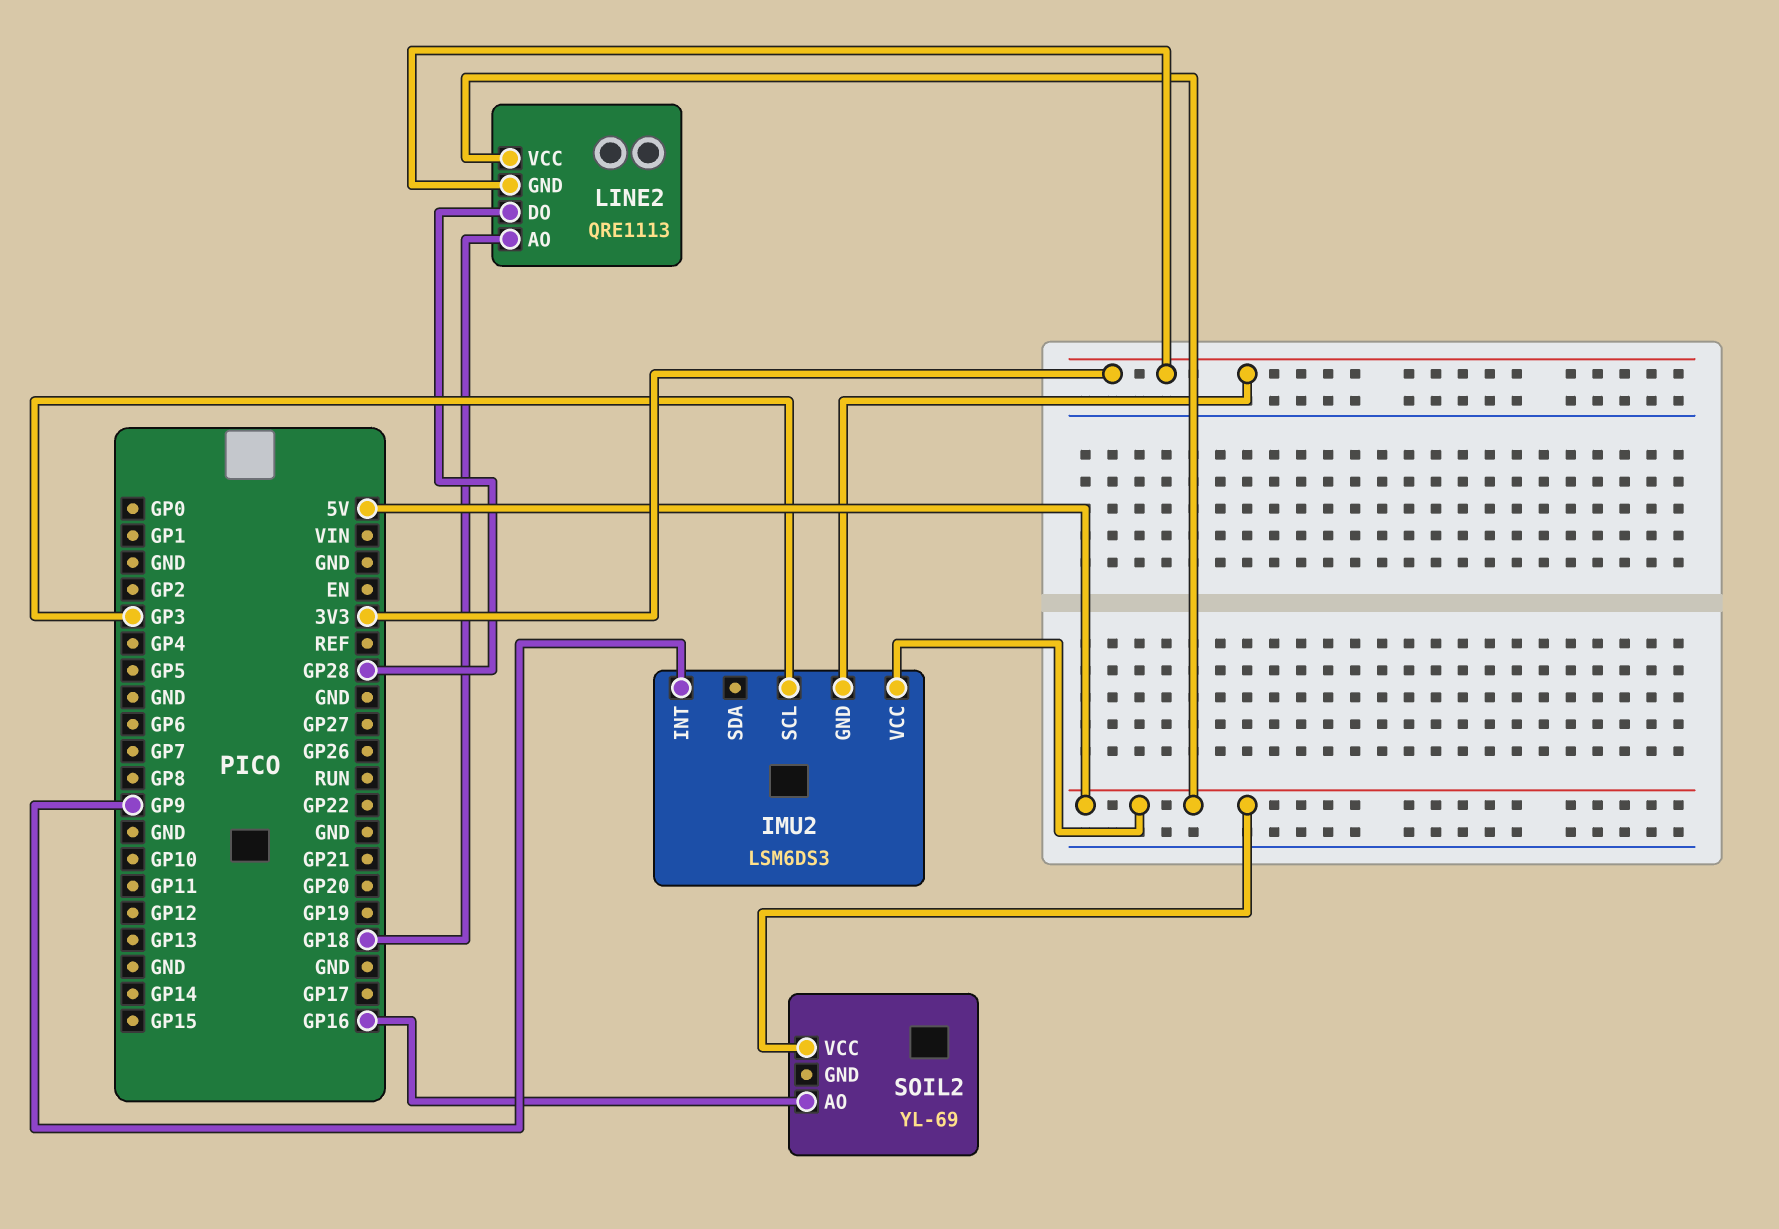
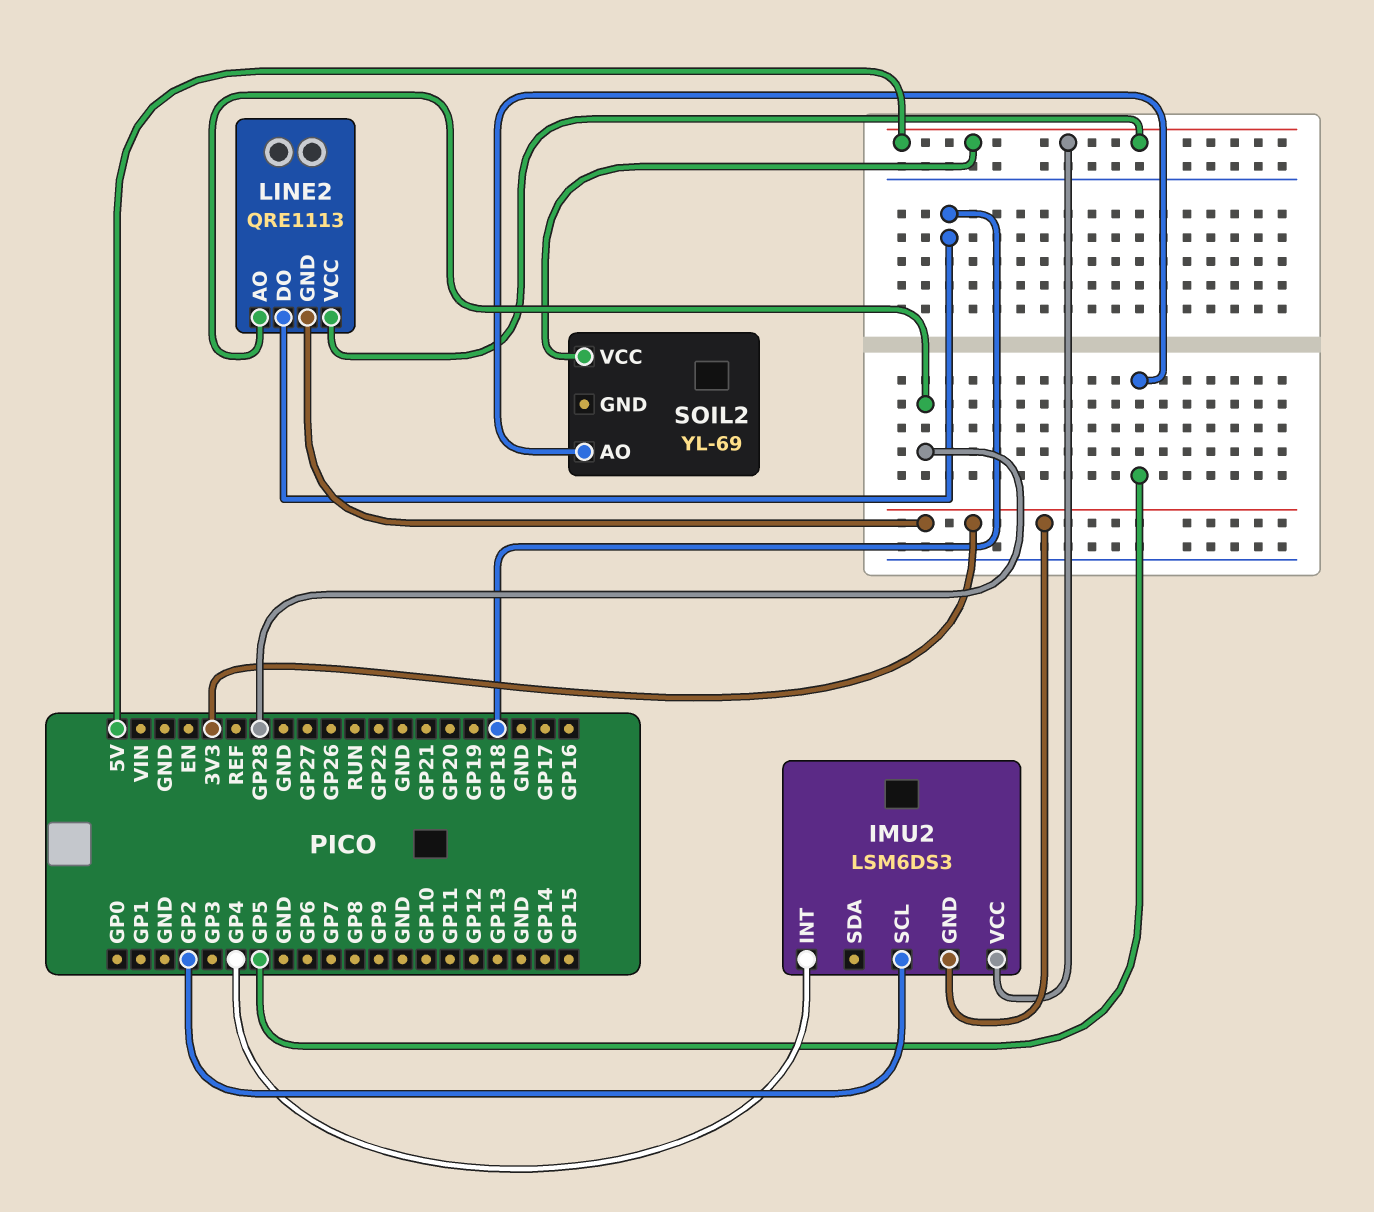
IMU2 pin INT: GP9 -> GP4
IMU2 pin SCL: GP3 -> GP2
LINE2 pin AO: GP18 -> GP28
LINE2 pin DO: GP28 -> GP18
SOIL2 pin AO: GP16 -> GP5

